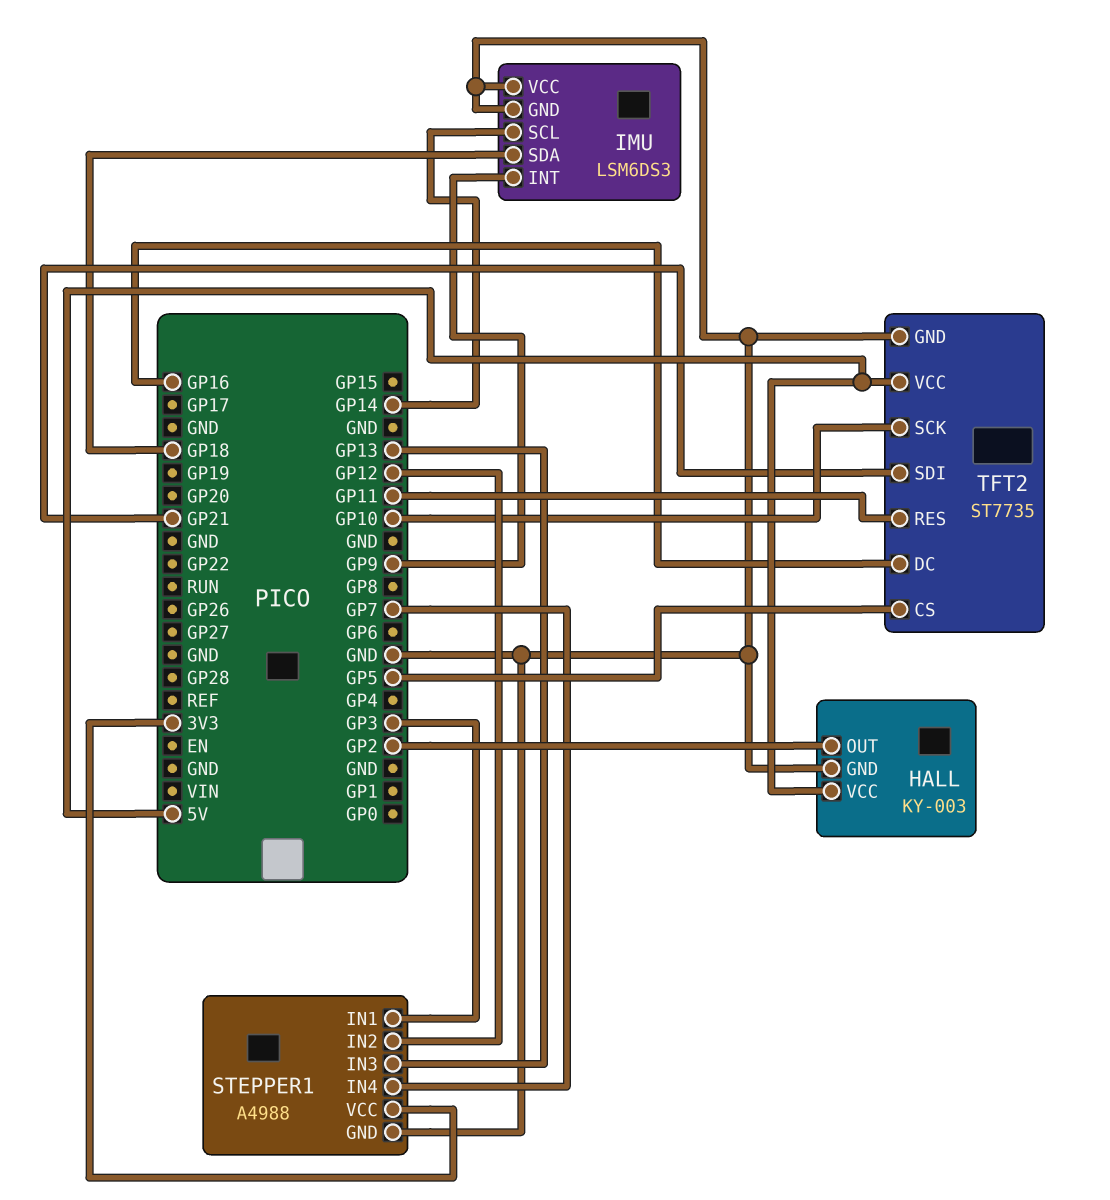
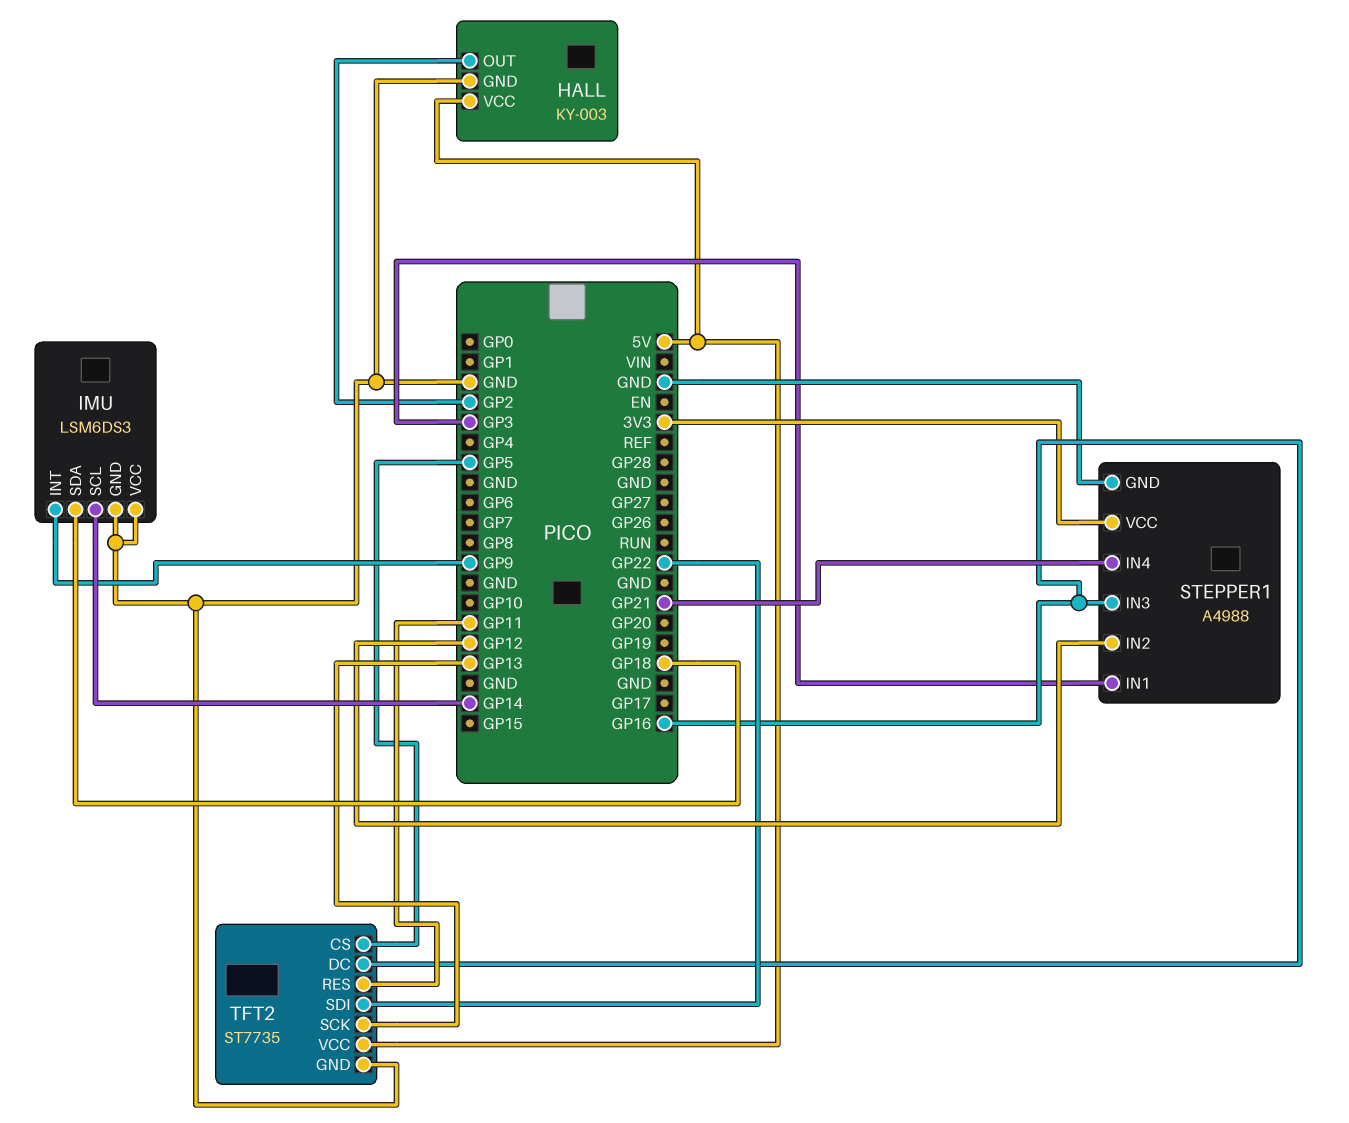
STEPPER1 pin IN3: GP13 -> GP16
STEPPER1 pin IN4: GP7 -> GP21
TFT2 pin SCK: GP10 -> GP13
TFT2 pin SDI: GP21 -> GP22

